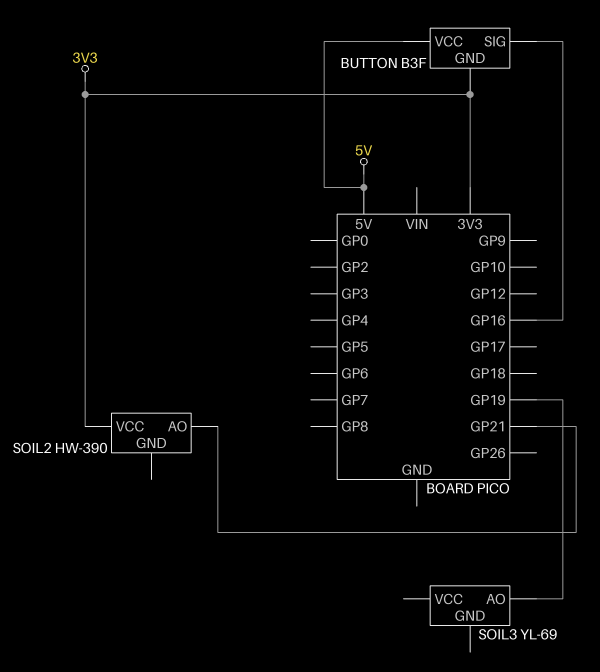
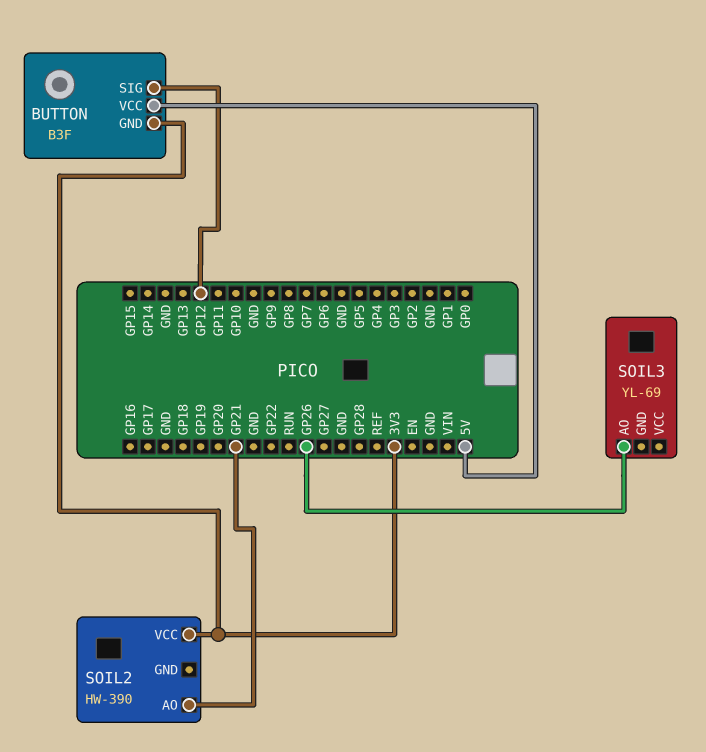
BUTTON pin SIG: GP16 -> GP12
SOIL3 pin AO: GP19 -> GP26

